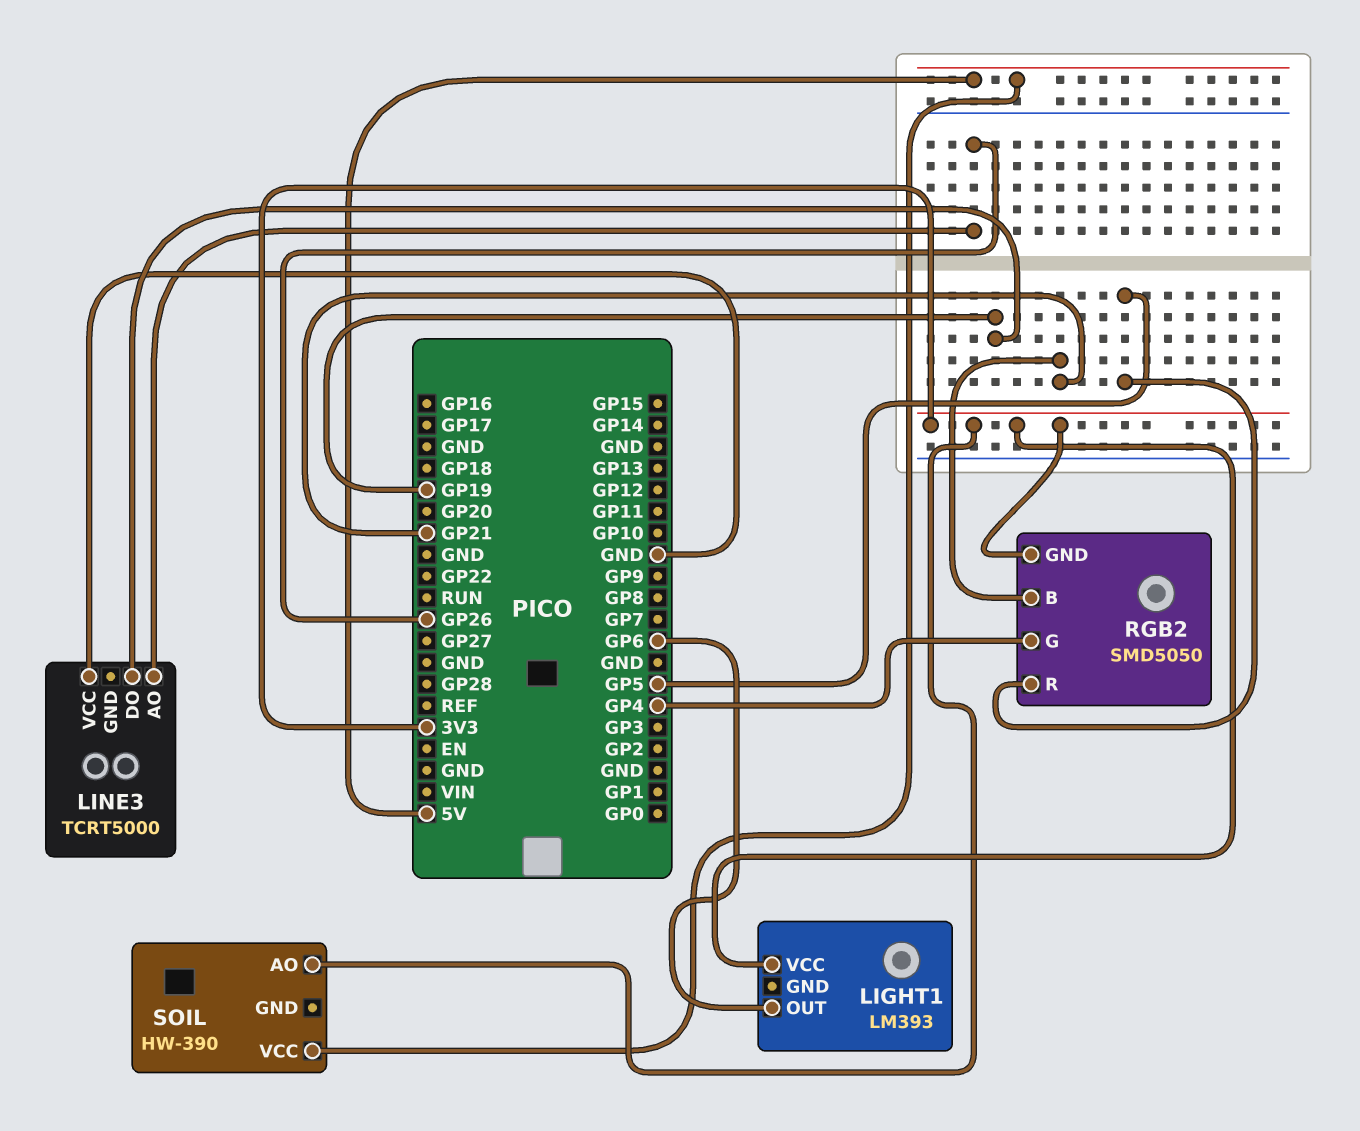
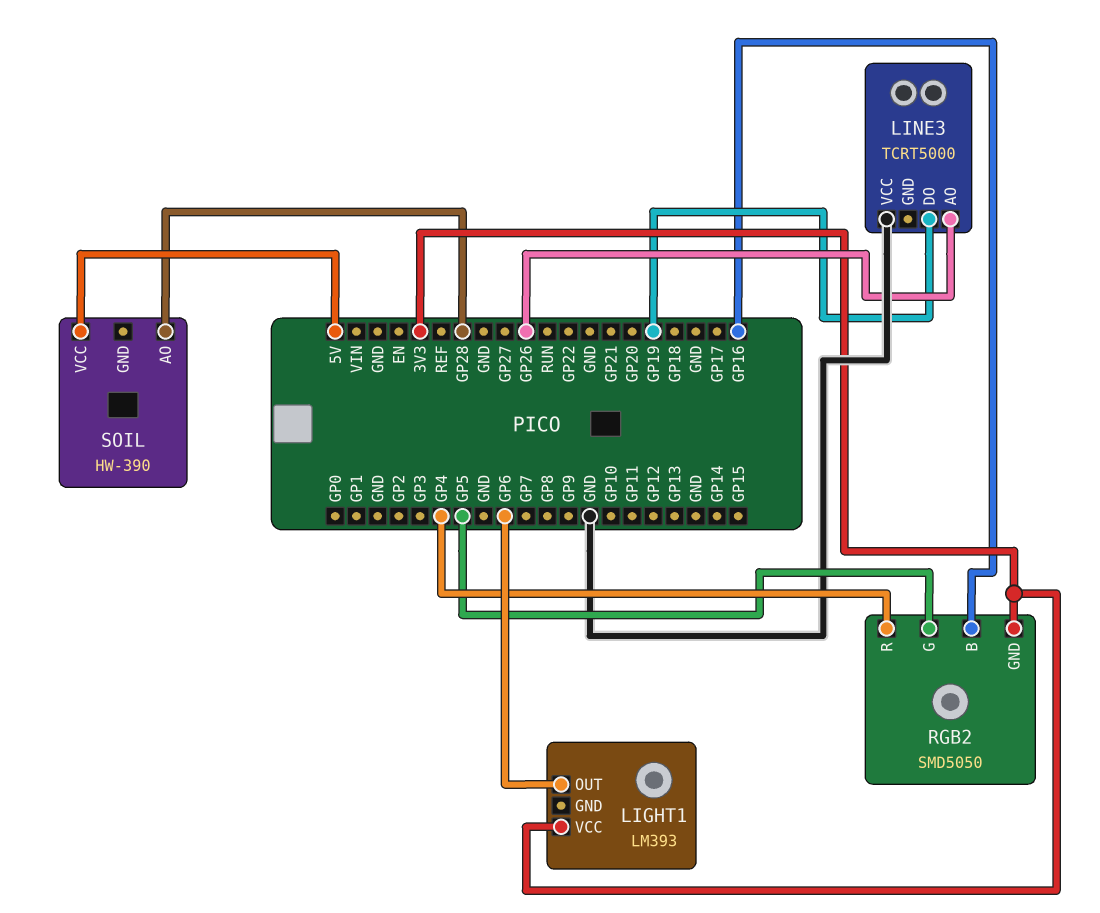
RGB2 pin B: GP21 -> GP16
RGB2 pin G: GP4 -> GP5
RGB2 pin R: GP5 -> GP4
SOIL pin AO: 3V3 -> GP28

